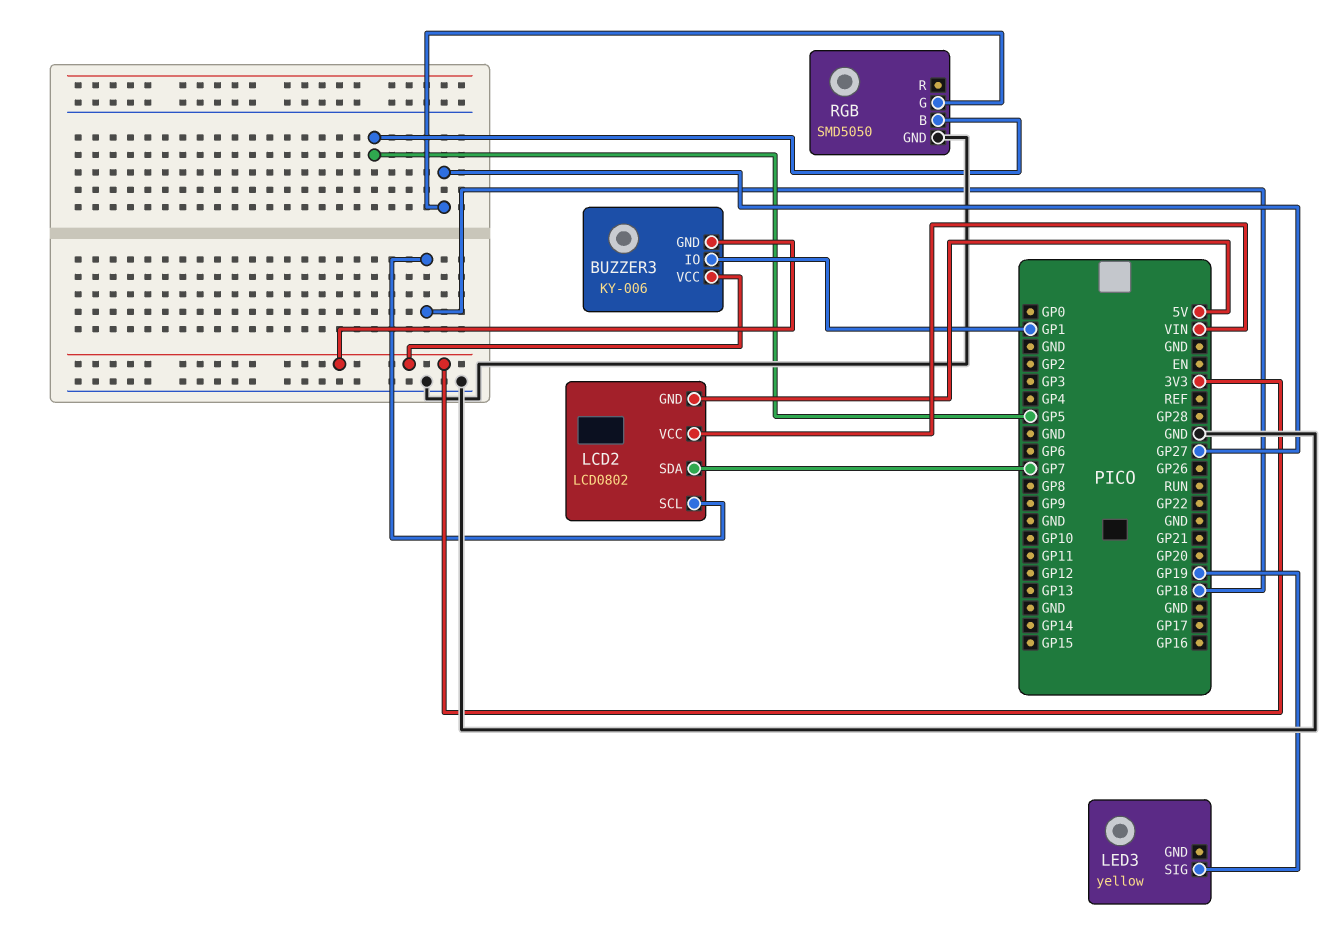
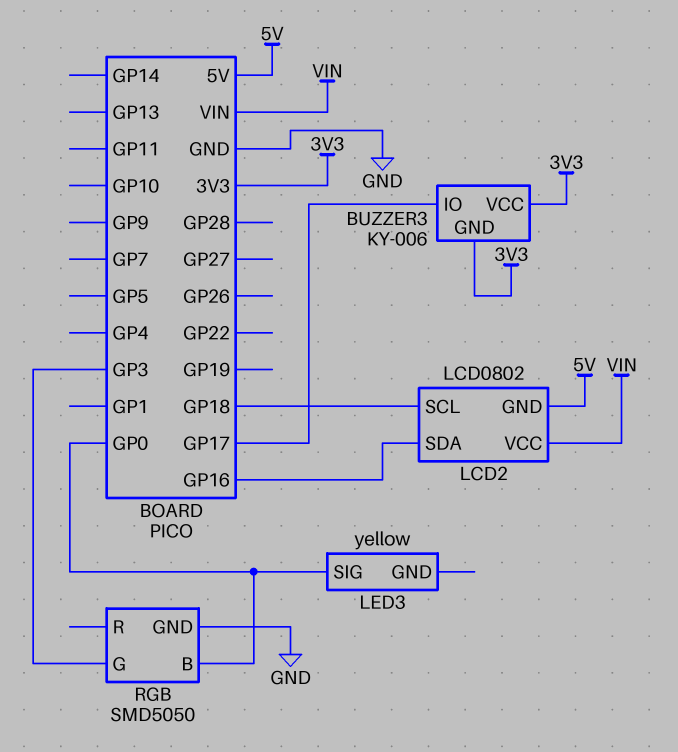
BUZZER3 pin IO: GP1 -> GP17
LCD2 pin SDA: GP7 -> GP16
LED3 pin SIG: GP19 -> GP0
RGB pin B: GP5 -> GP0
RGB pin G: GP27 -> GP3

